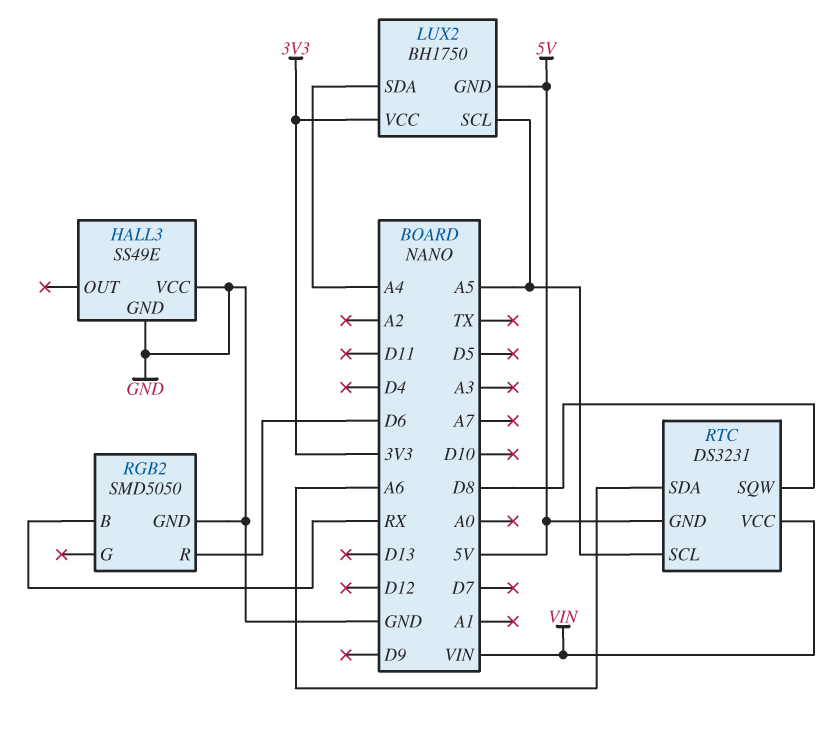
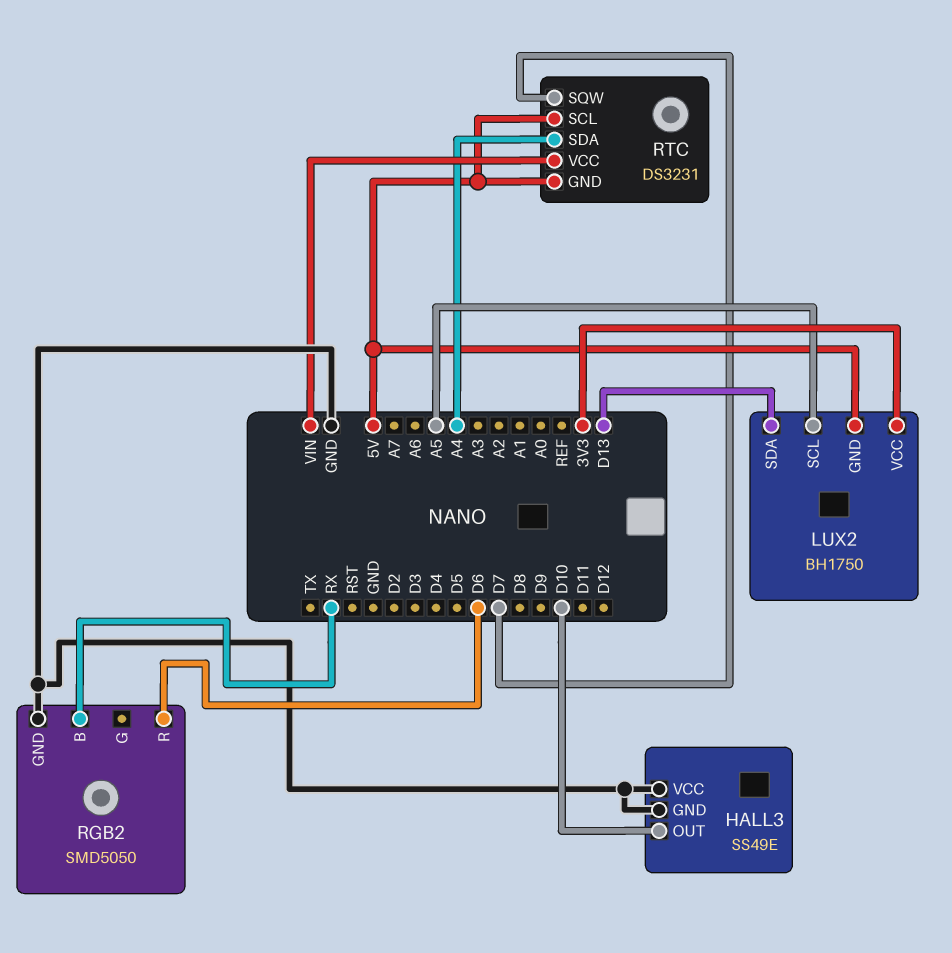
HALL3 pin OUT: none -> D10
LUX2 pin SDA: A4 -> D13
RTC pin SCL: A5 -> 5V
RTC pin SDA: A6 -> A4
RTC pin SQW: D8 -> D7

